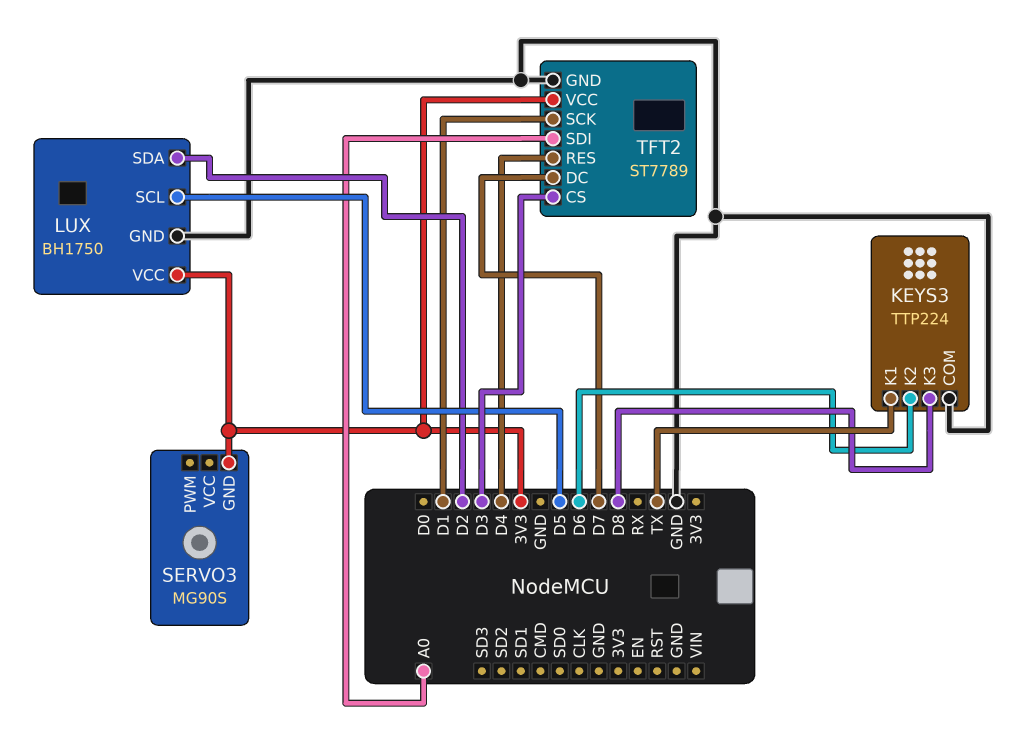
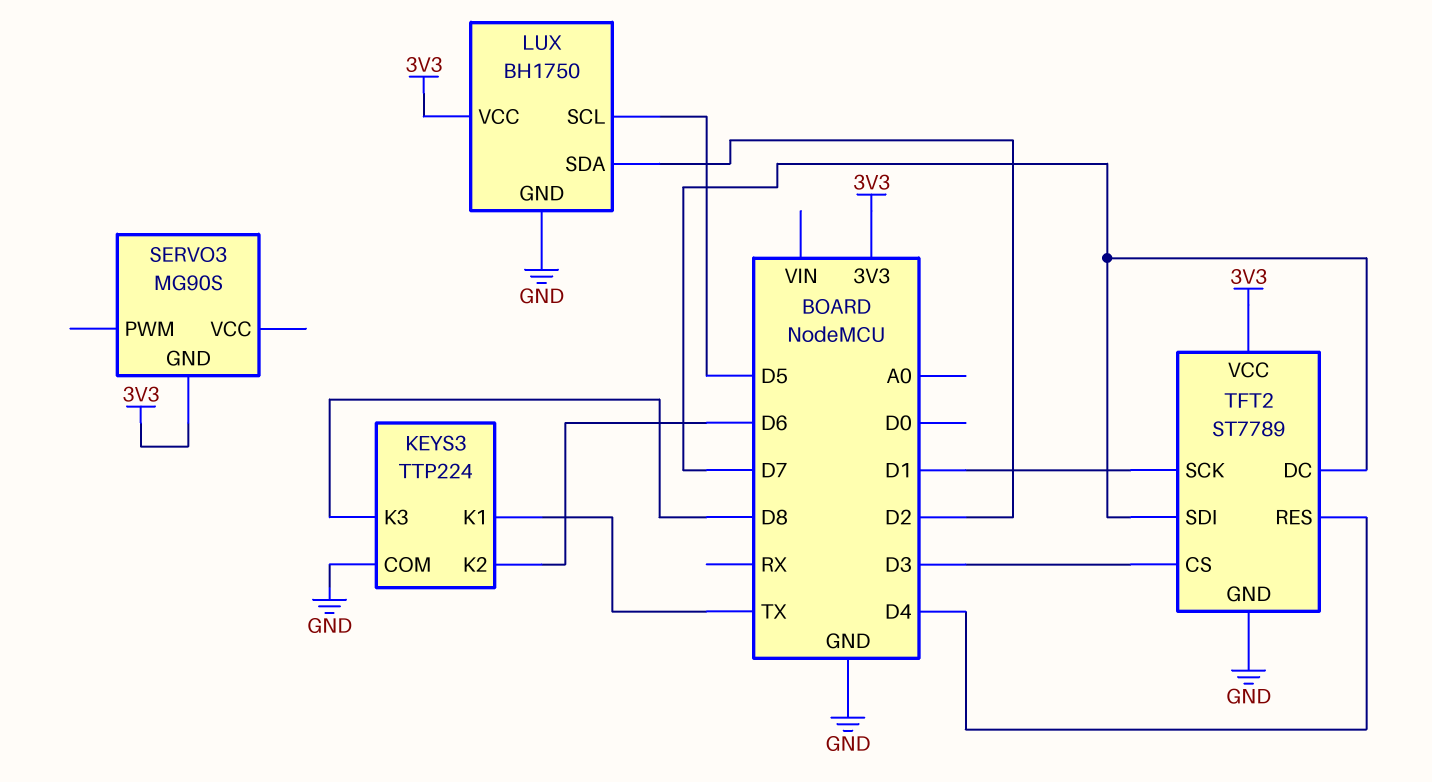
TFT2 pin SDI: A0 -> D7

